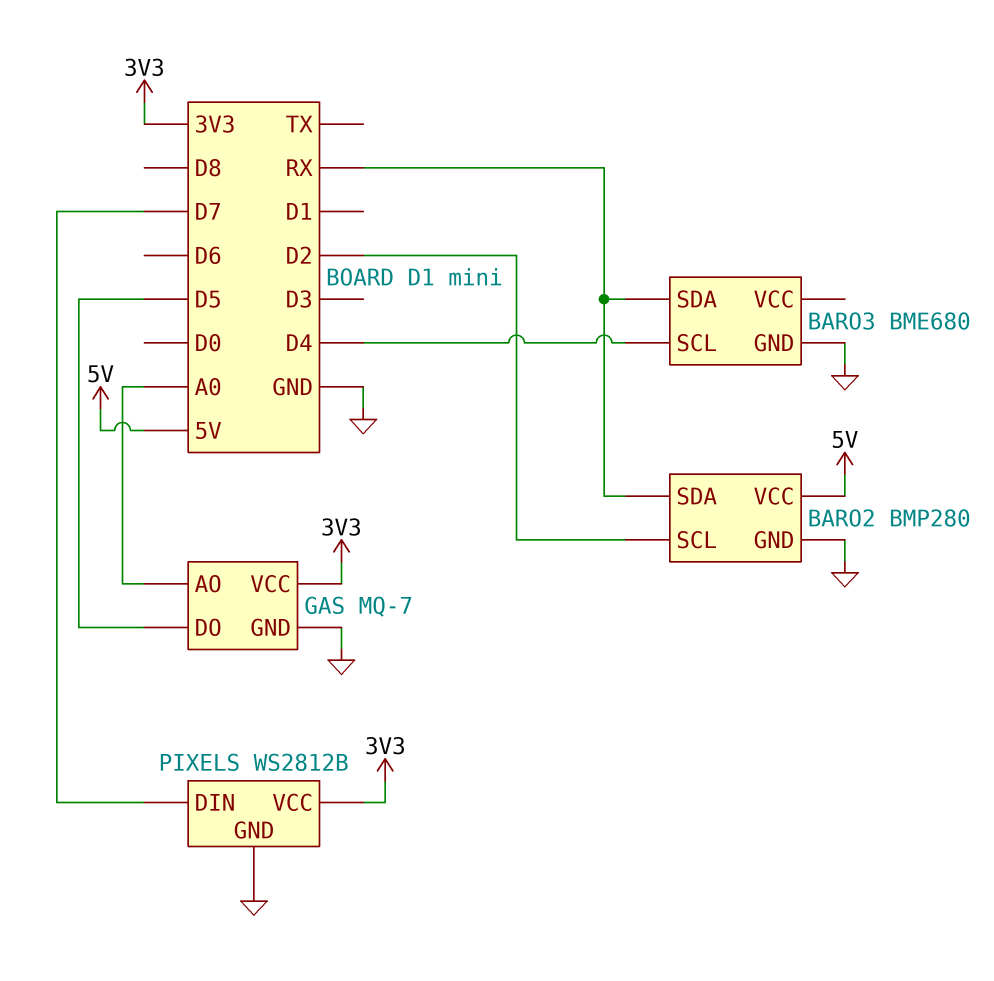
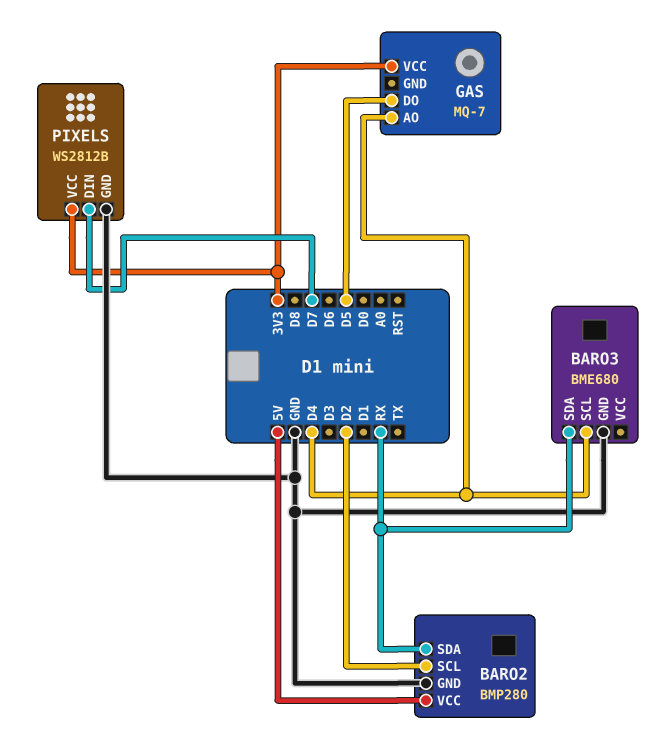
GAS pin AO: A0 -> D4
GAS pin GND: GND -> none

